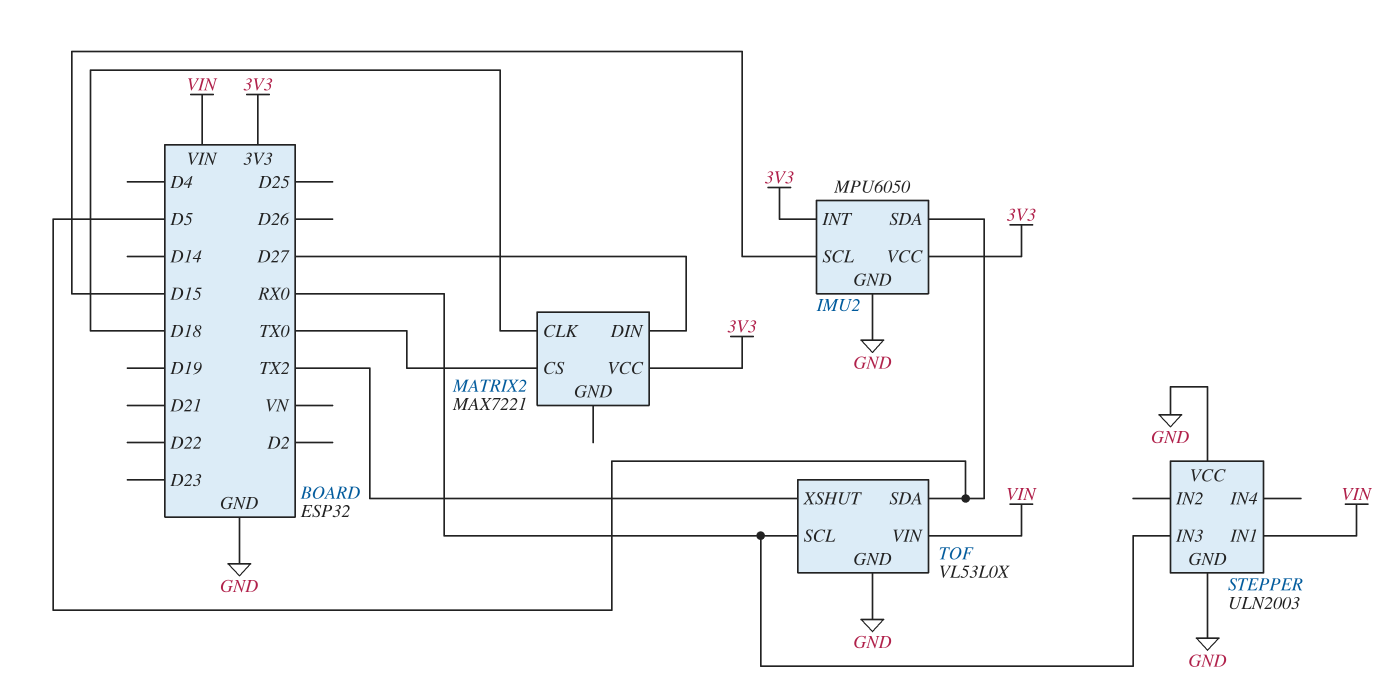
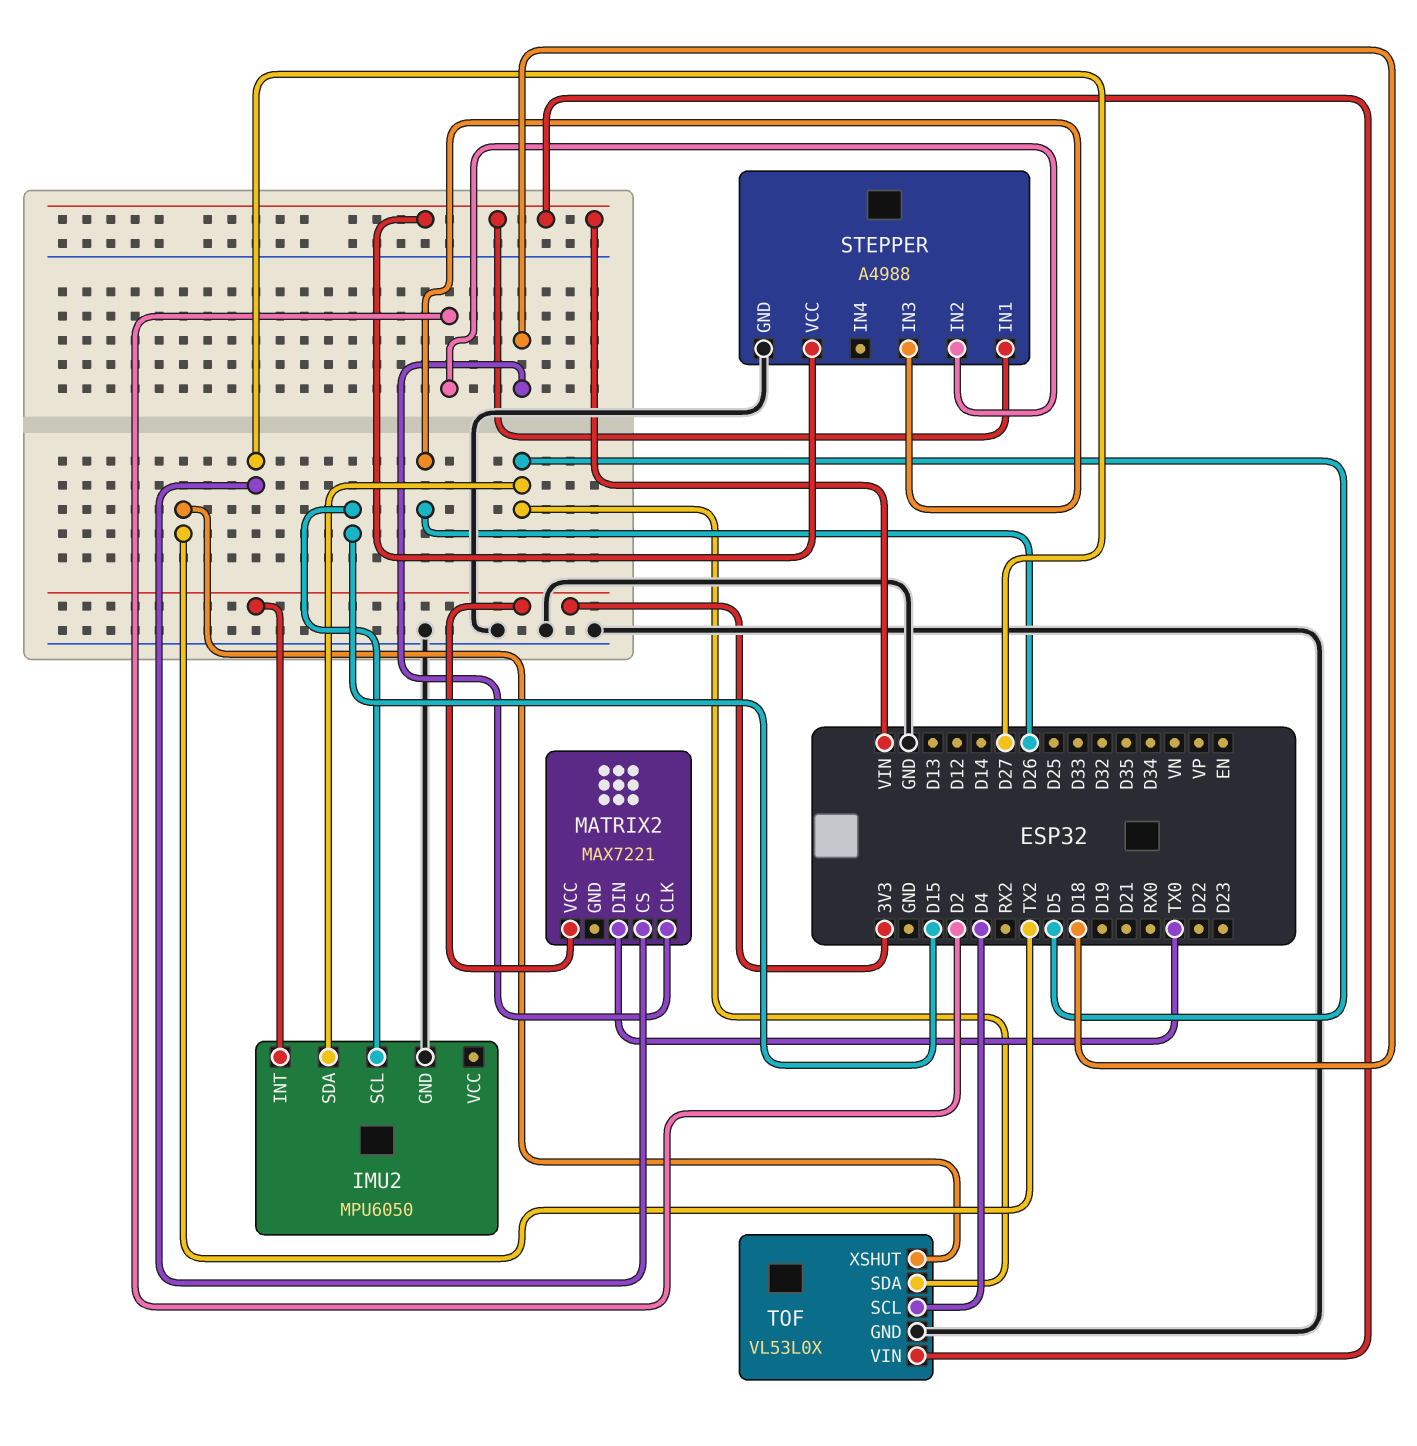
IMU2 pin VCC: 3V3 -> none
MATRIX2 pin CS: TX0 -> D27
MATRIX2 pin DIN: D27 -> TX0
STEPPER: ULN2003 -> A4988
STEPPER pin IN2: none -> D2
STEPPER pin IN3: RX0 -> D26
STEPPER pin VCC: GND -> VIN
TOF pin SCL: RX0 -> D4

